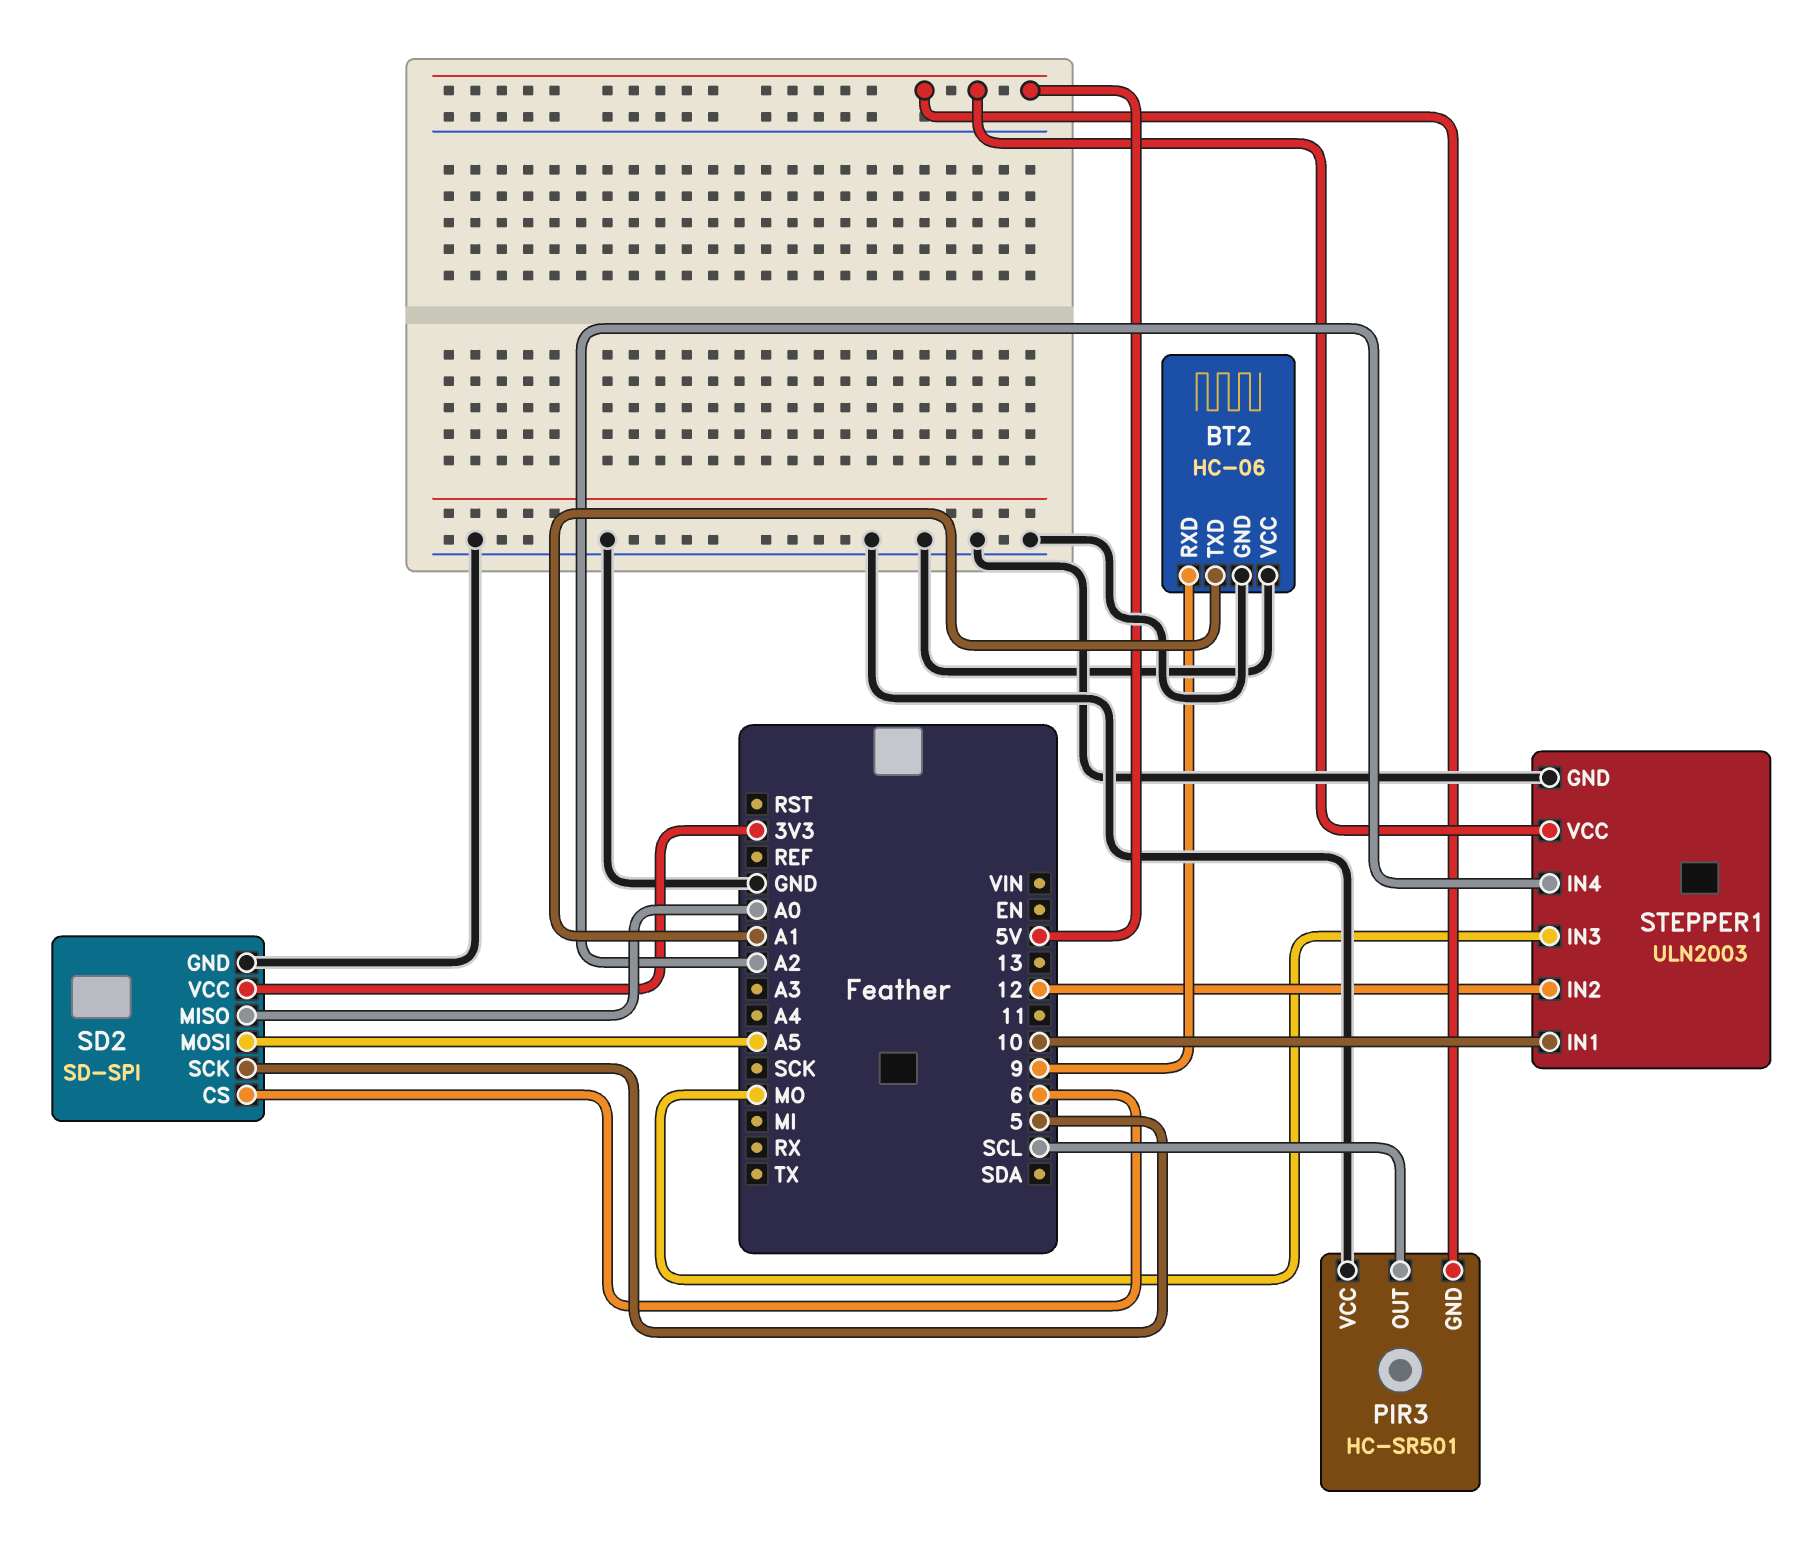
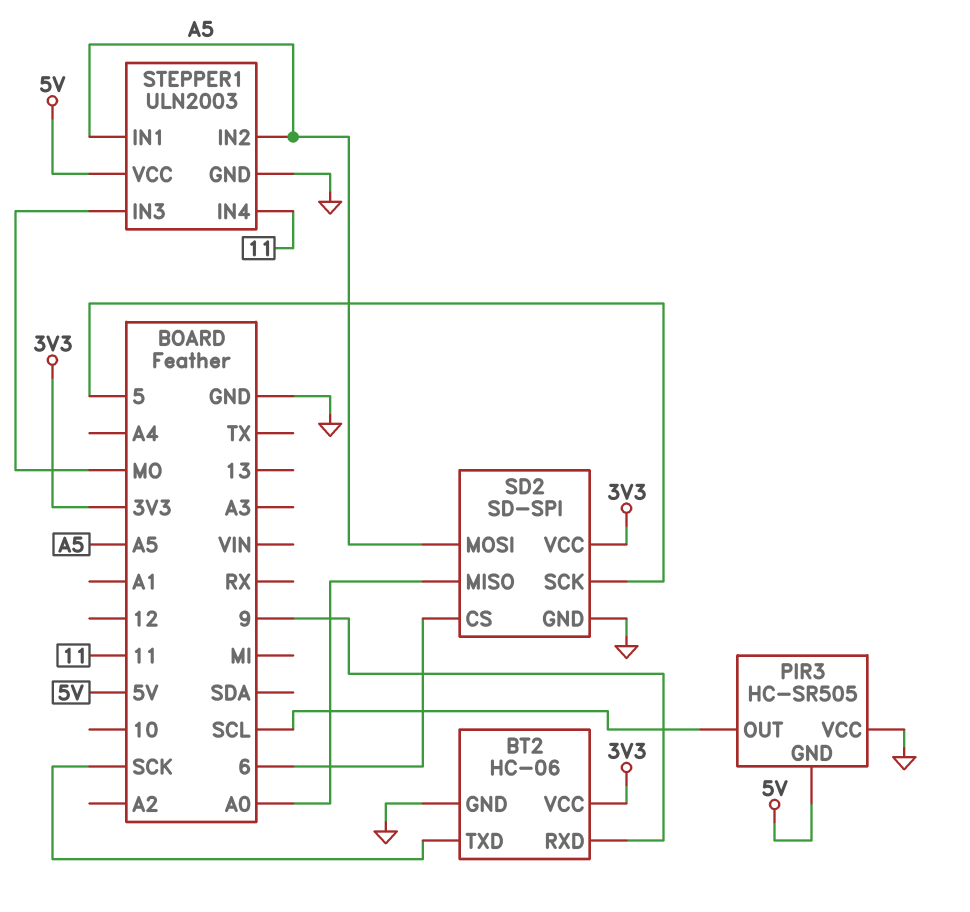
BT2 pin TXD: A1 -> SCK
BT2 pin VCC: GND -> 3V3
PIR3: HC-SR501 -> HC-SR505
STEPPER1 pin IN1: 10 -> A5
STEPPER1 pin IN2: 12 -> A5
STEPPER1 pin IN4: A2 -> 11

